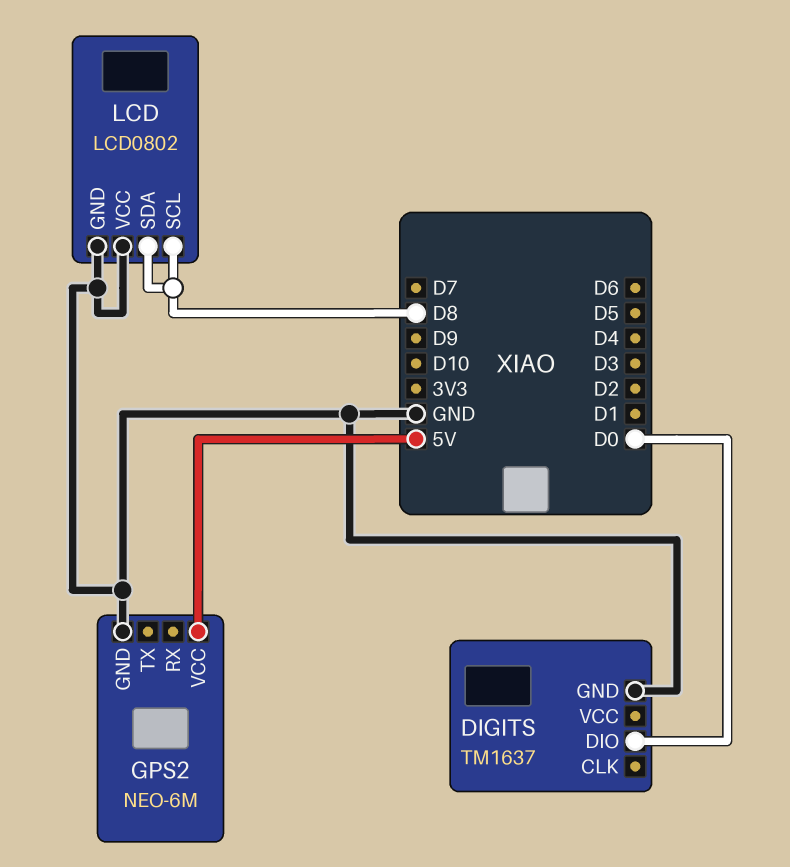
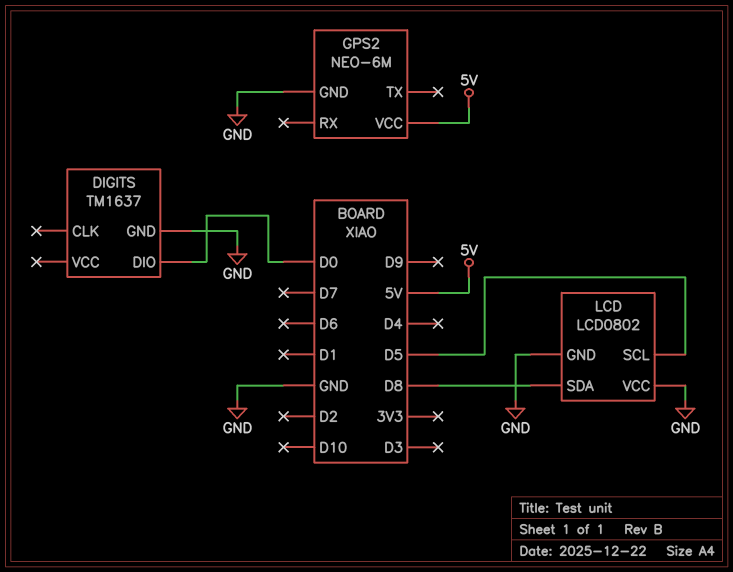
LCD pin SCL: D8 -> D5

